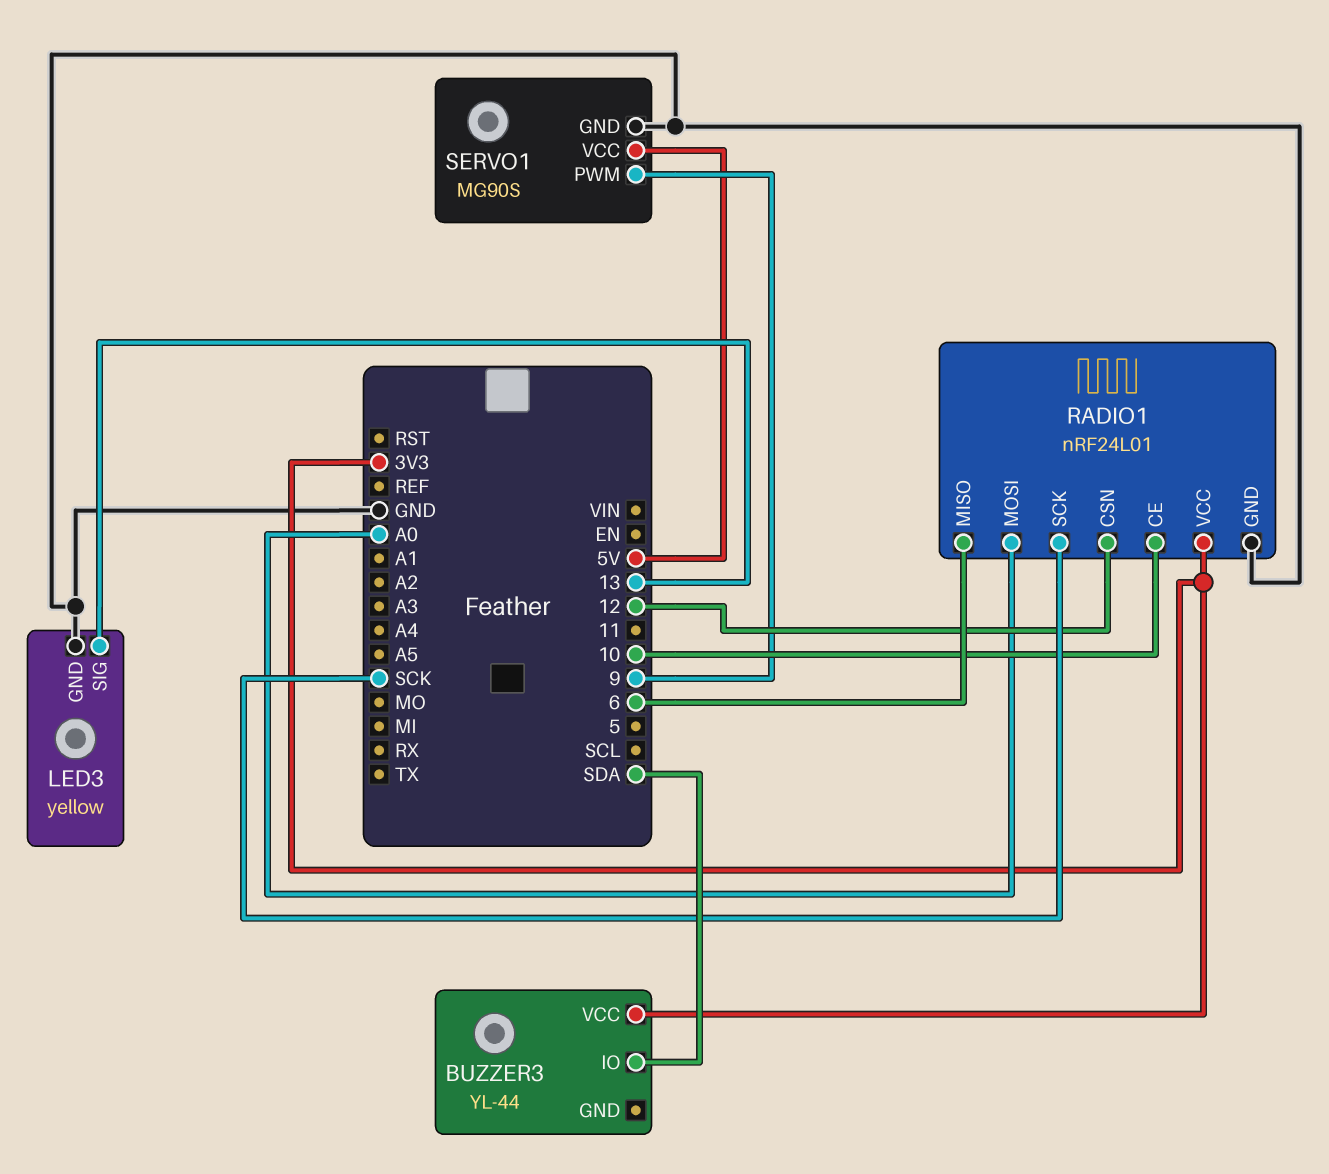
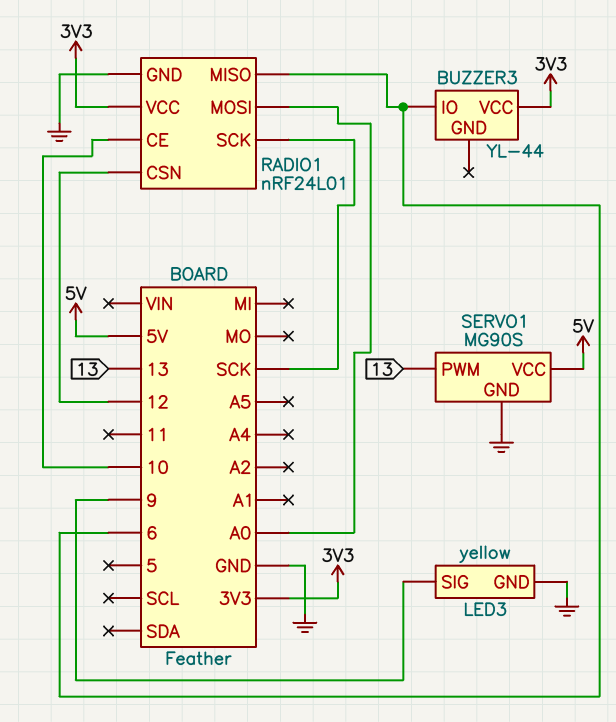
BUZZER3 pin IO: SDA -> 6
LED3 pin SIG: 13 -> 9
SERVO1 pin PWM: 9 -> 13

